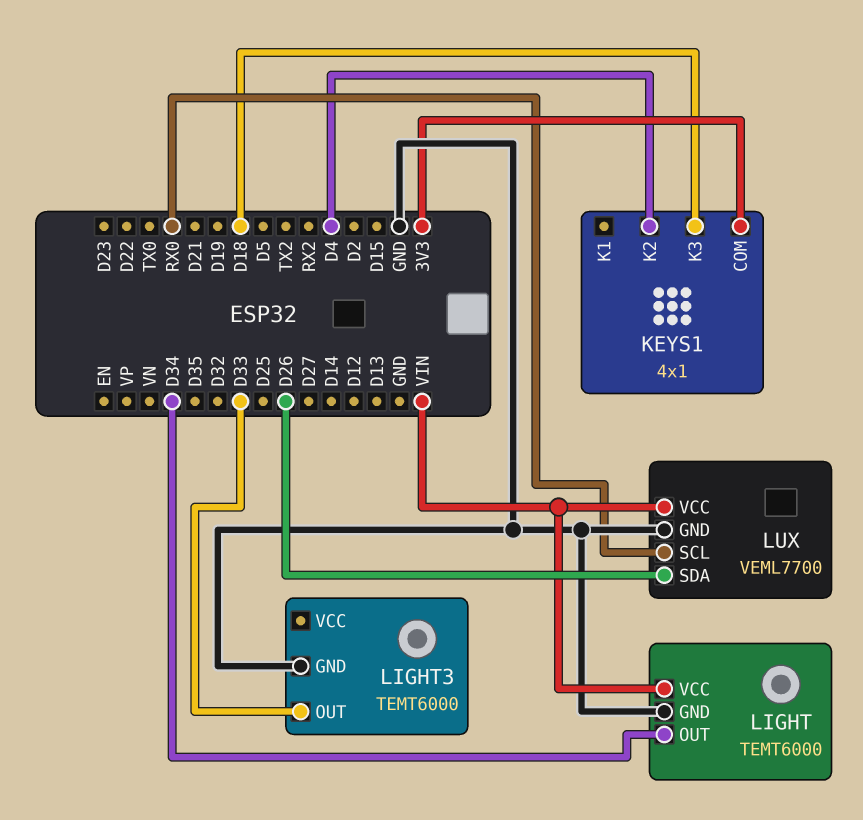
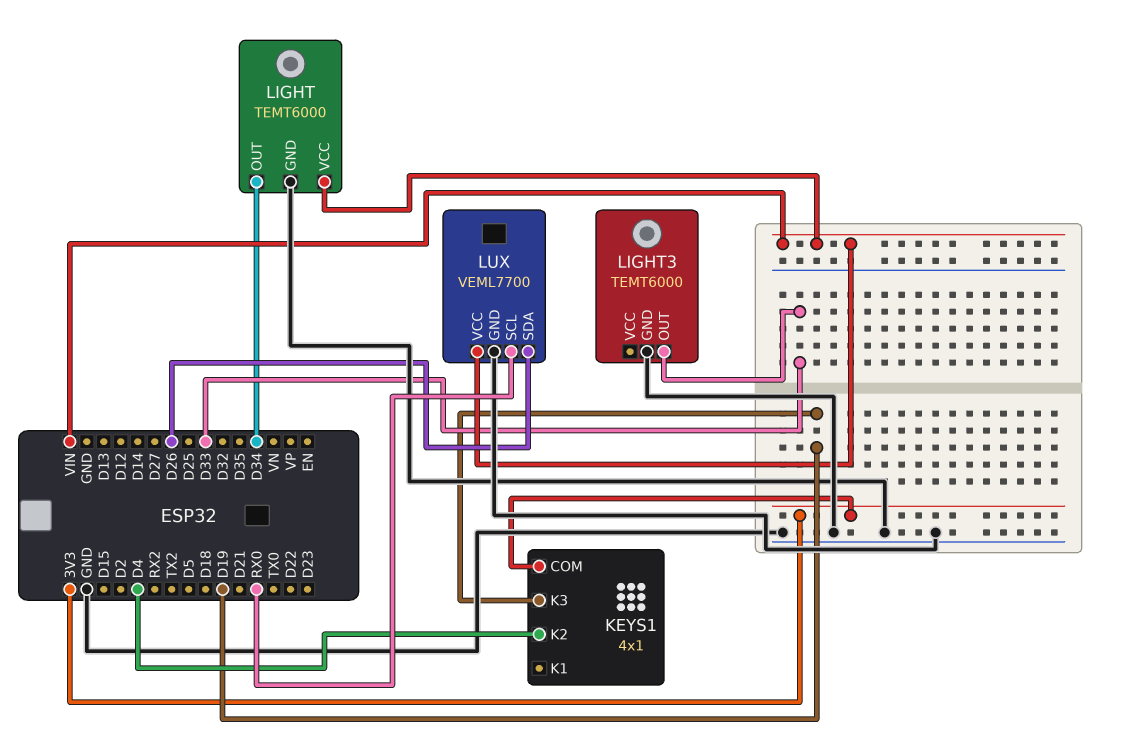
KEYS1 pin K3: D18 -> D19

